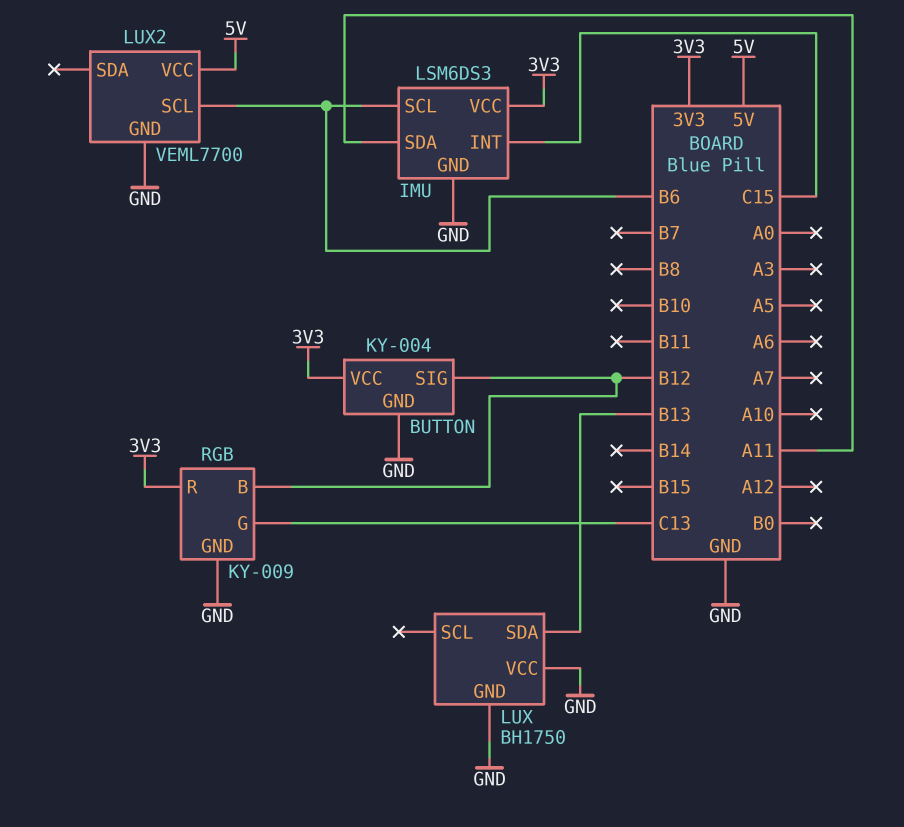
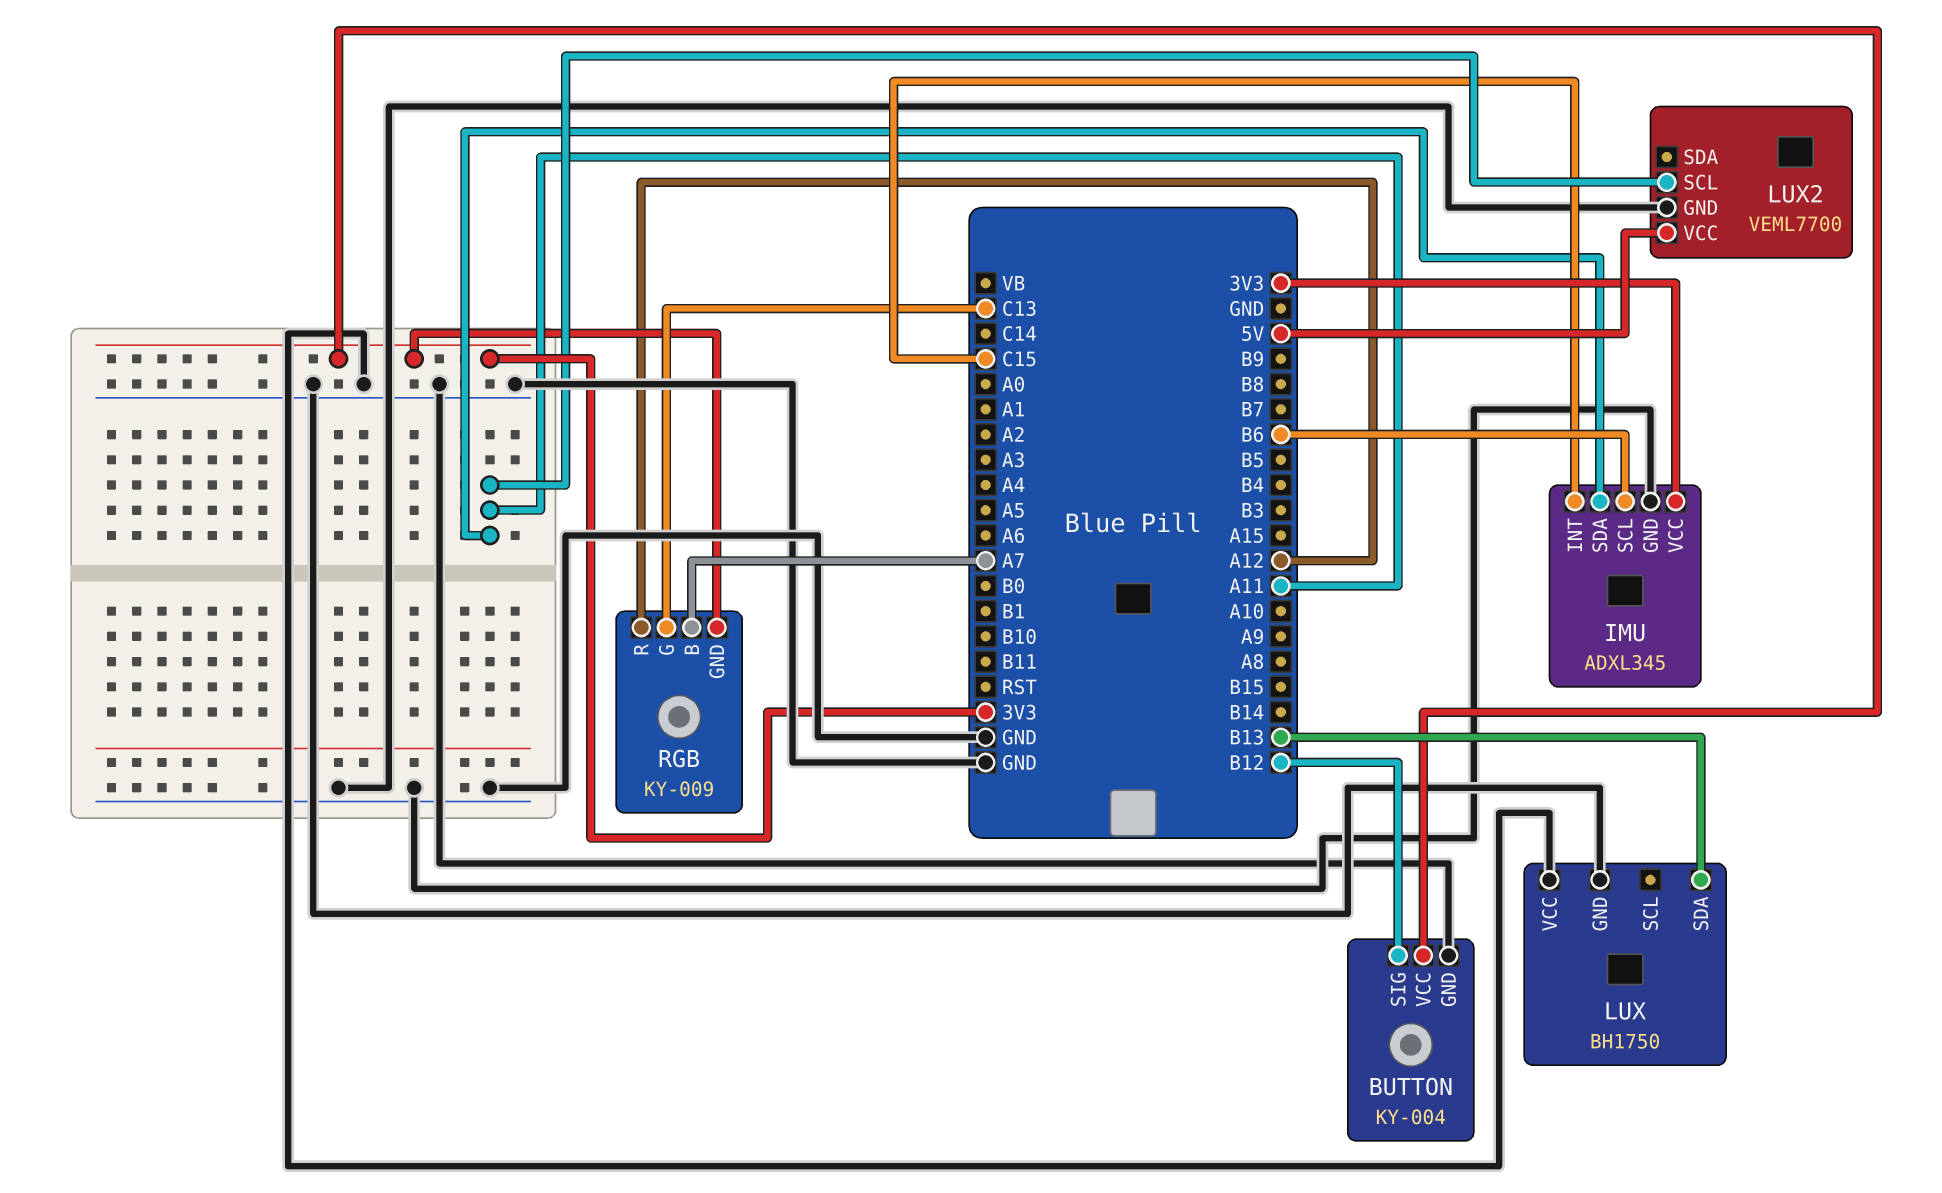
IMU: LSM6DS3 -> ADXL345
LUX2 pin SCL: B6 -> A11
RGB pin B: B12 -> A7
RGB pin GND: GND -> 3V3
RGB pin R: 3V3 -> A12

